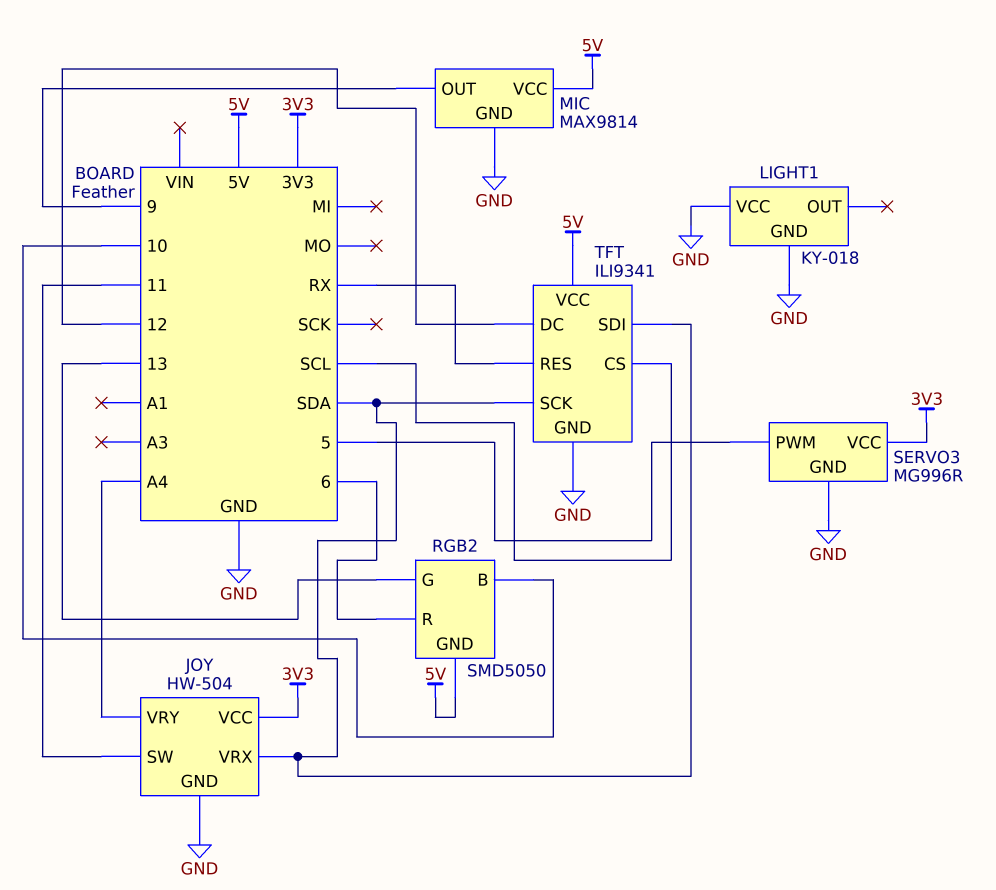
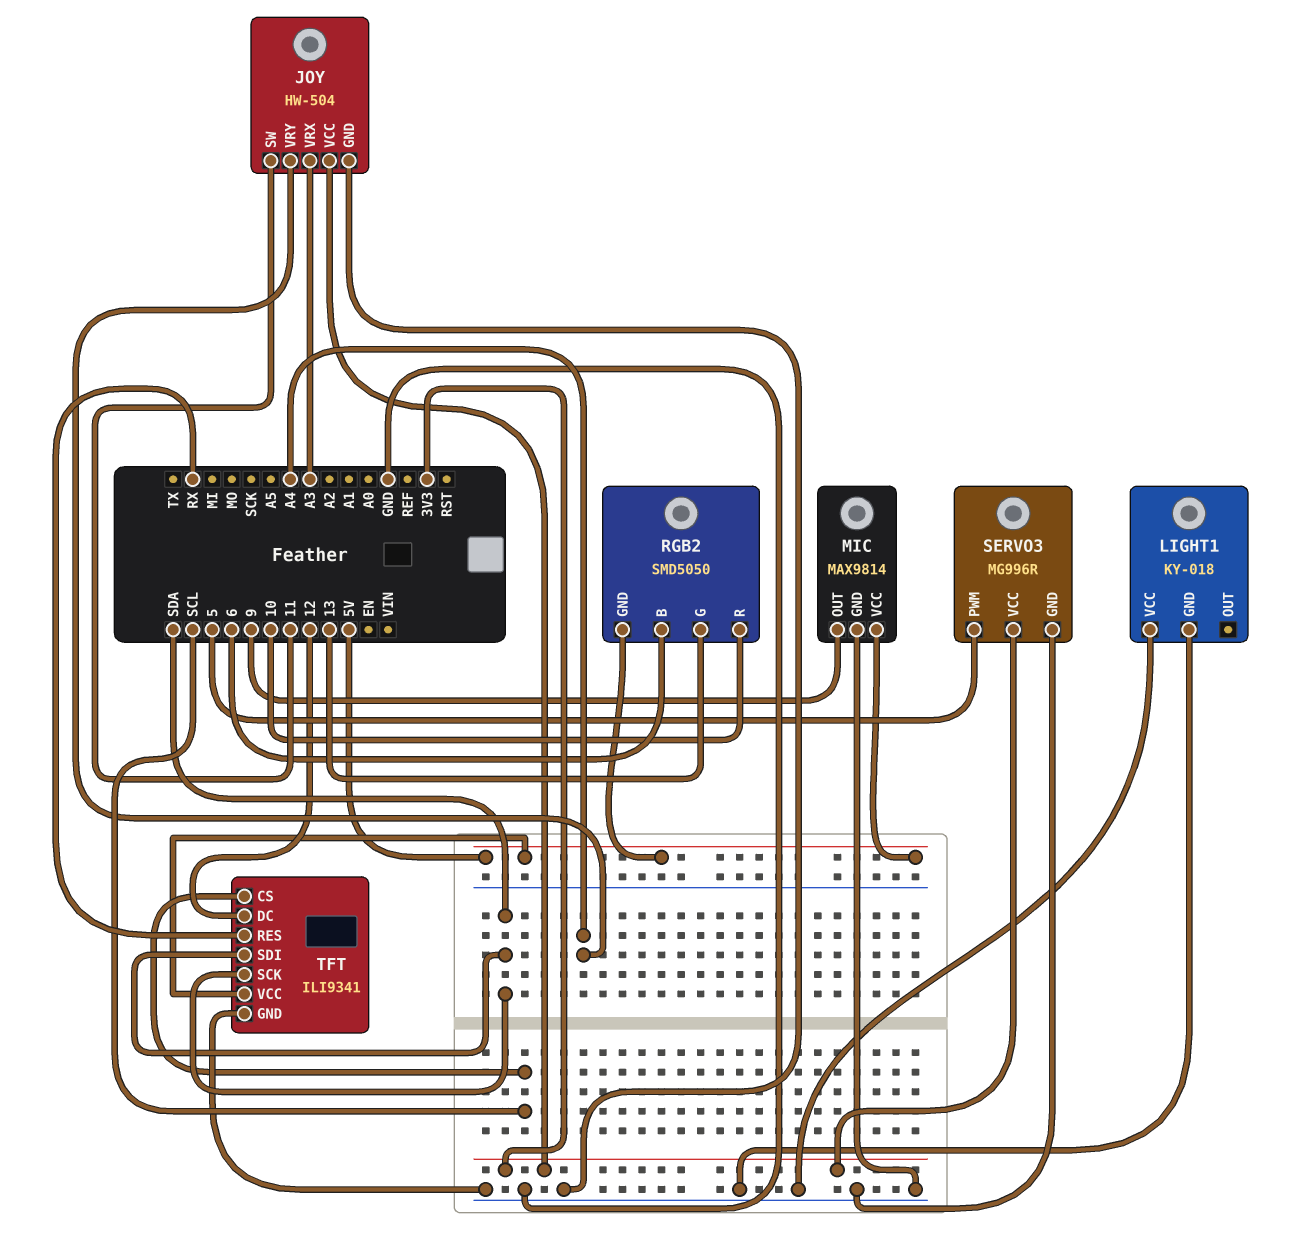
JOY pin VRX: SDA -> A3
RGB2 pin B: 10 -> 6
RGB2 pin R: 6 -> 10

